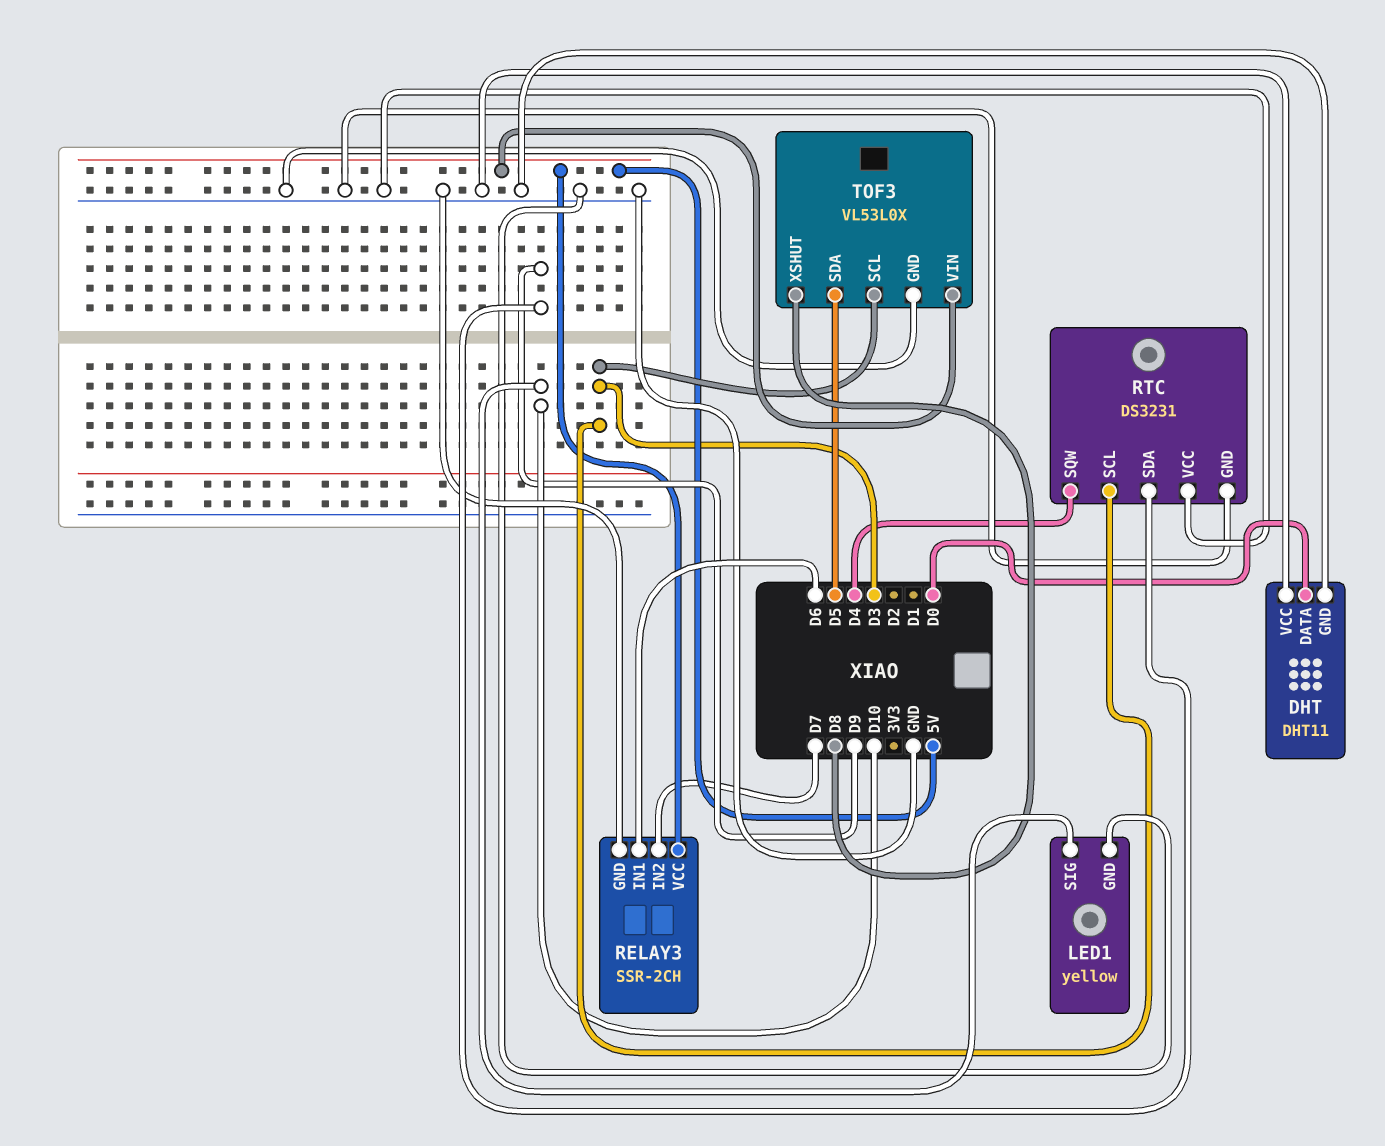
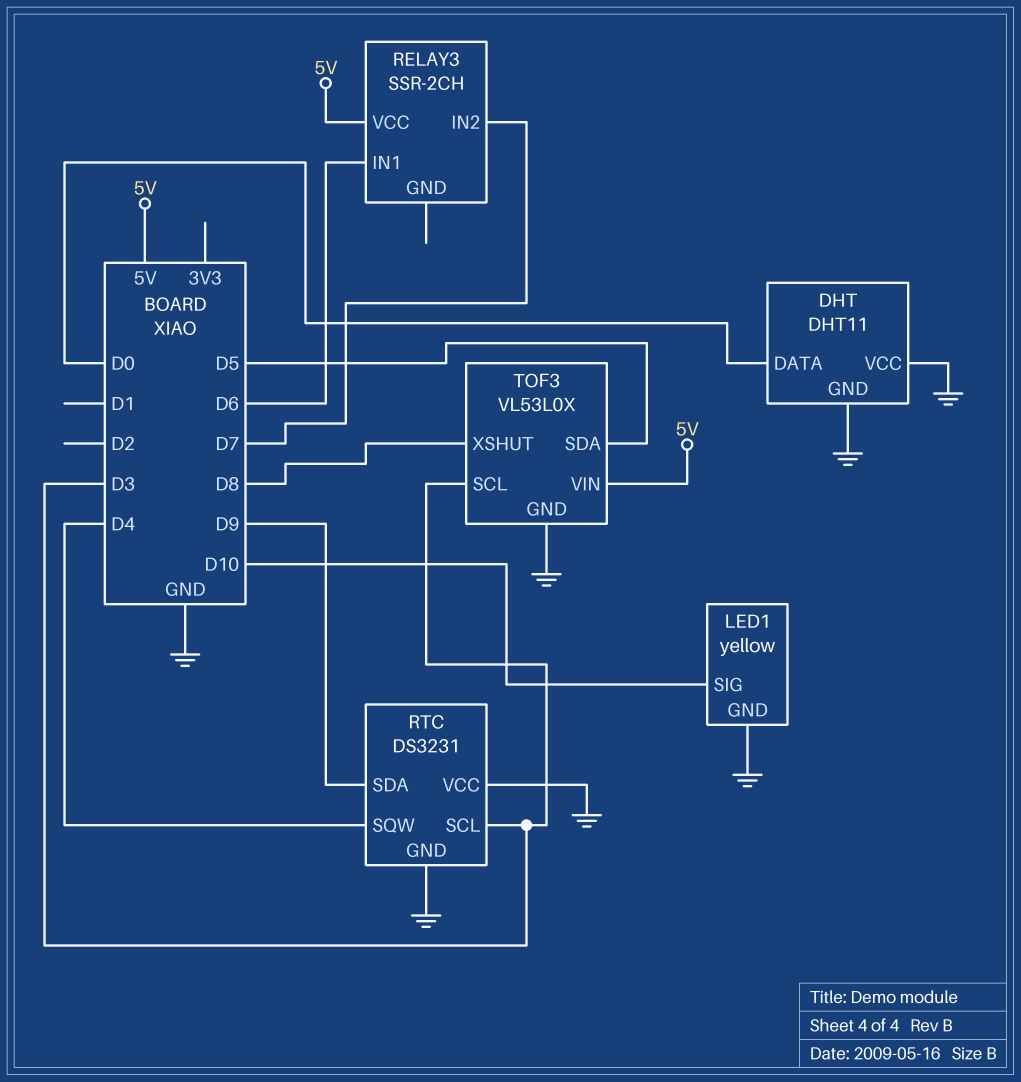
RELAY3 pin GND: GND -> none

